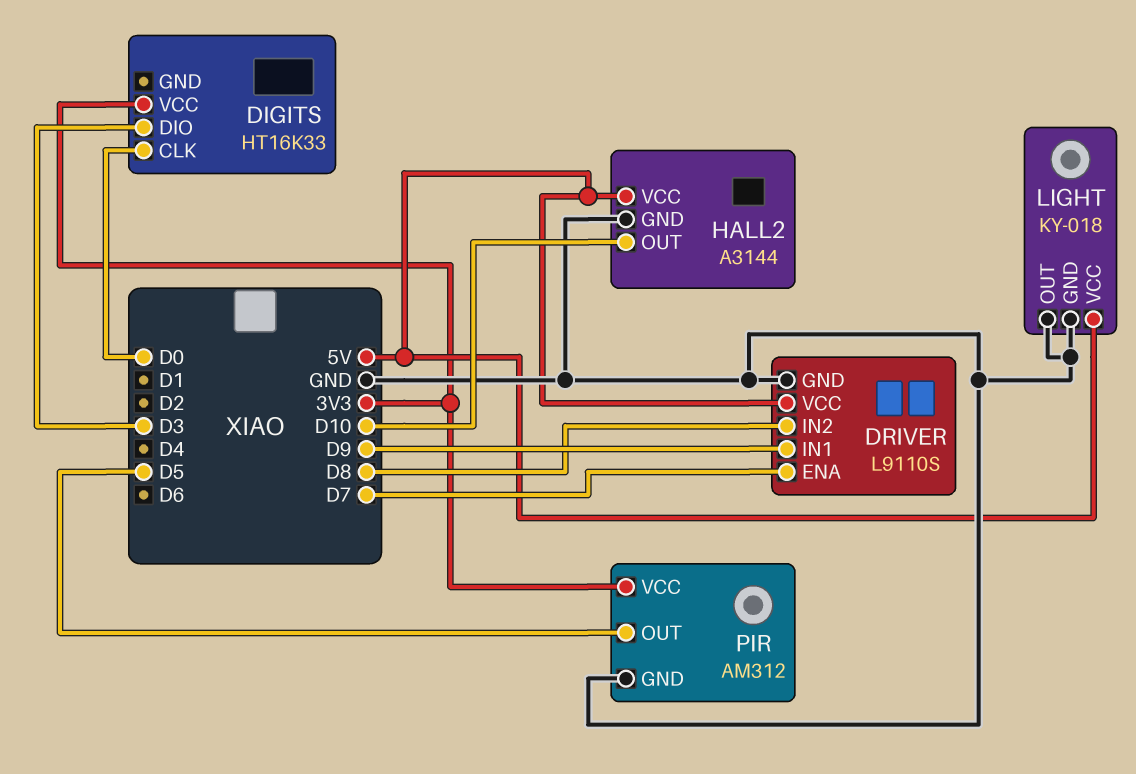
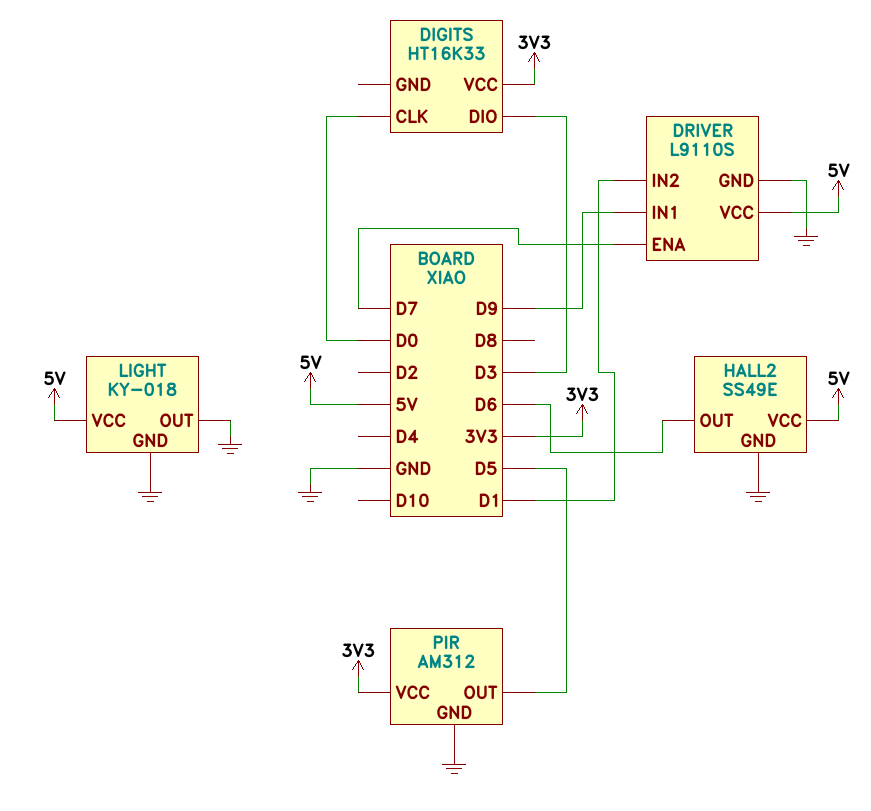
DRIVER pin IN2: D8 -> D1
HALL2: A3144 -> SS49E
HALL2 pin OUT: D10 -> D6

